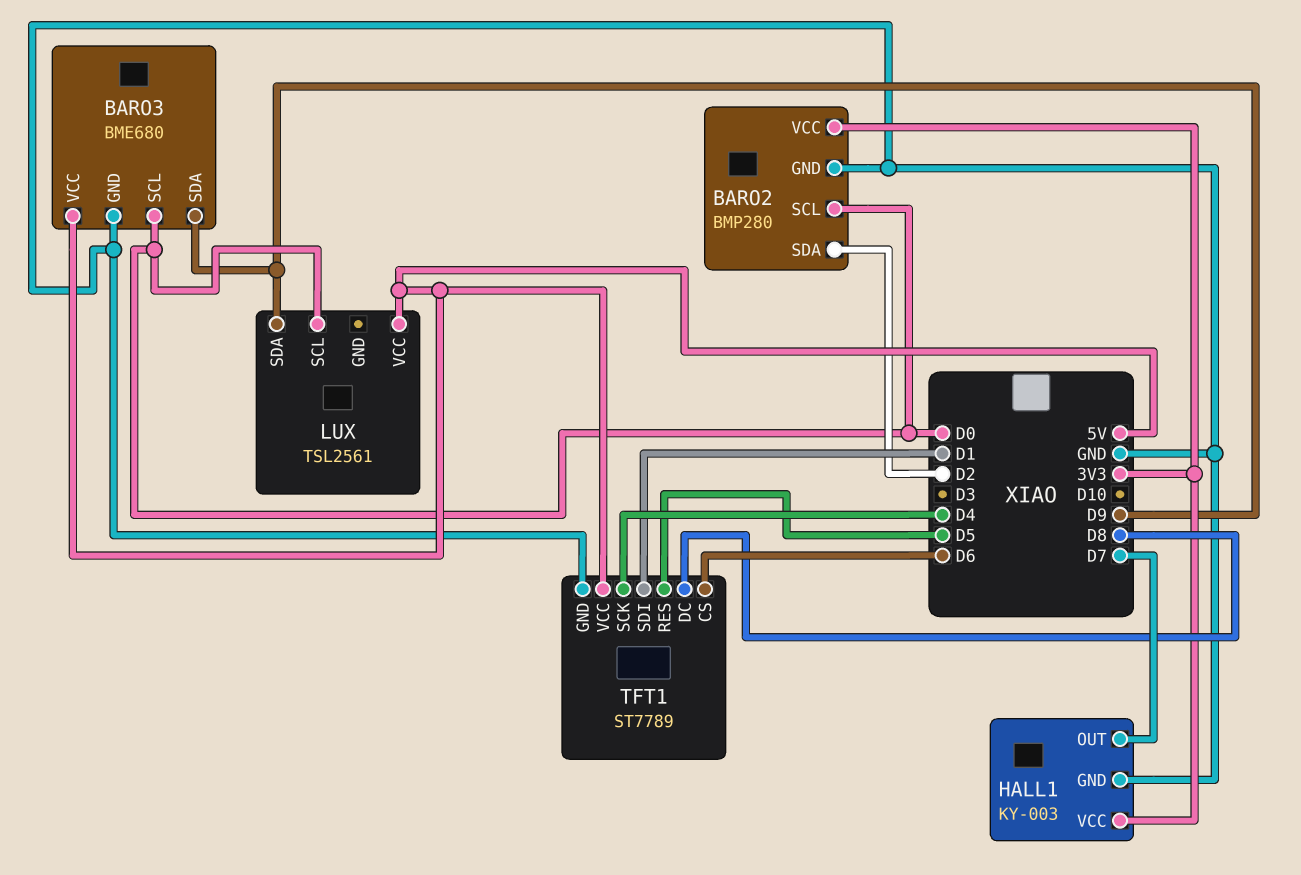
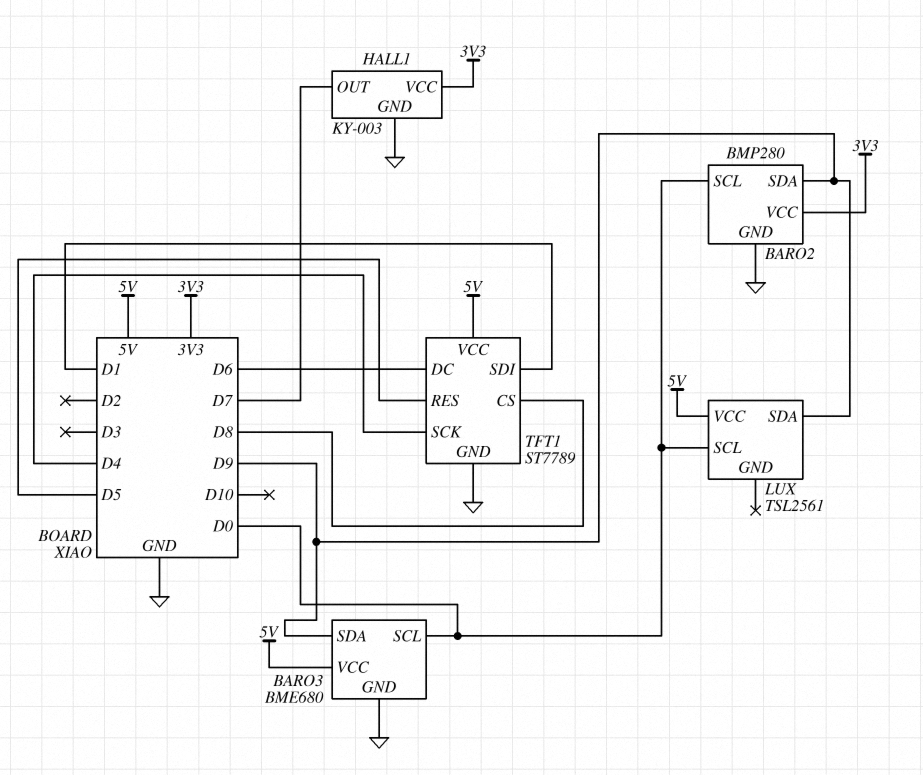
BARO2 pin SDA: D2 -> D9
TFT1 pin CS: D6 -> D8
TFT1 pin DC: D8 -> D6

